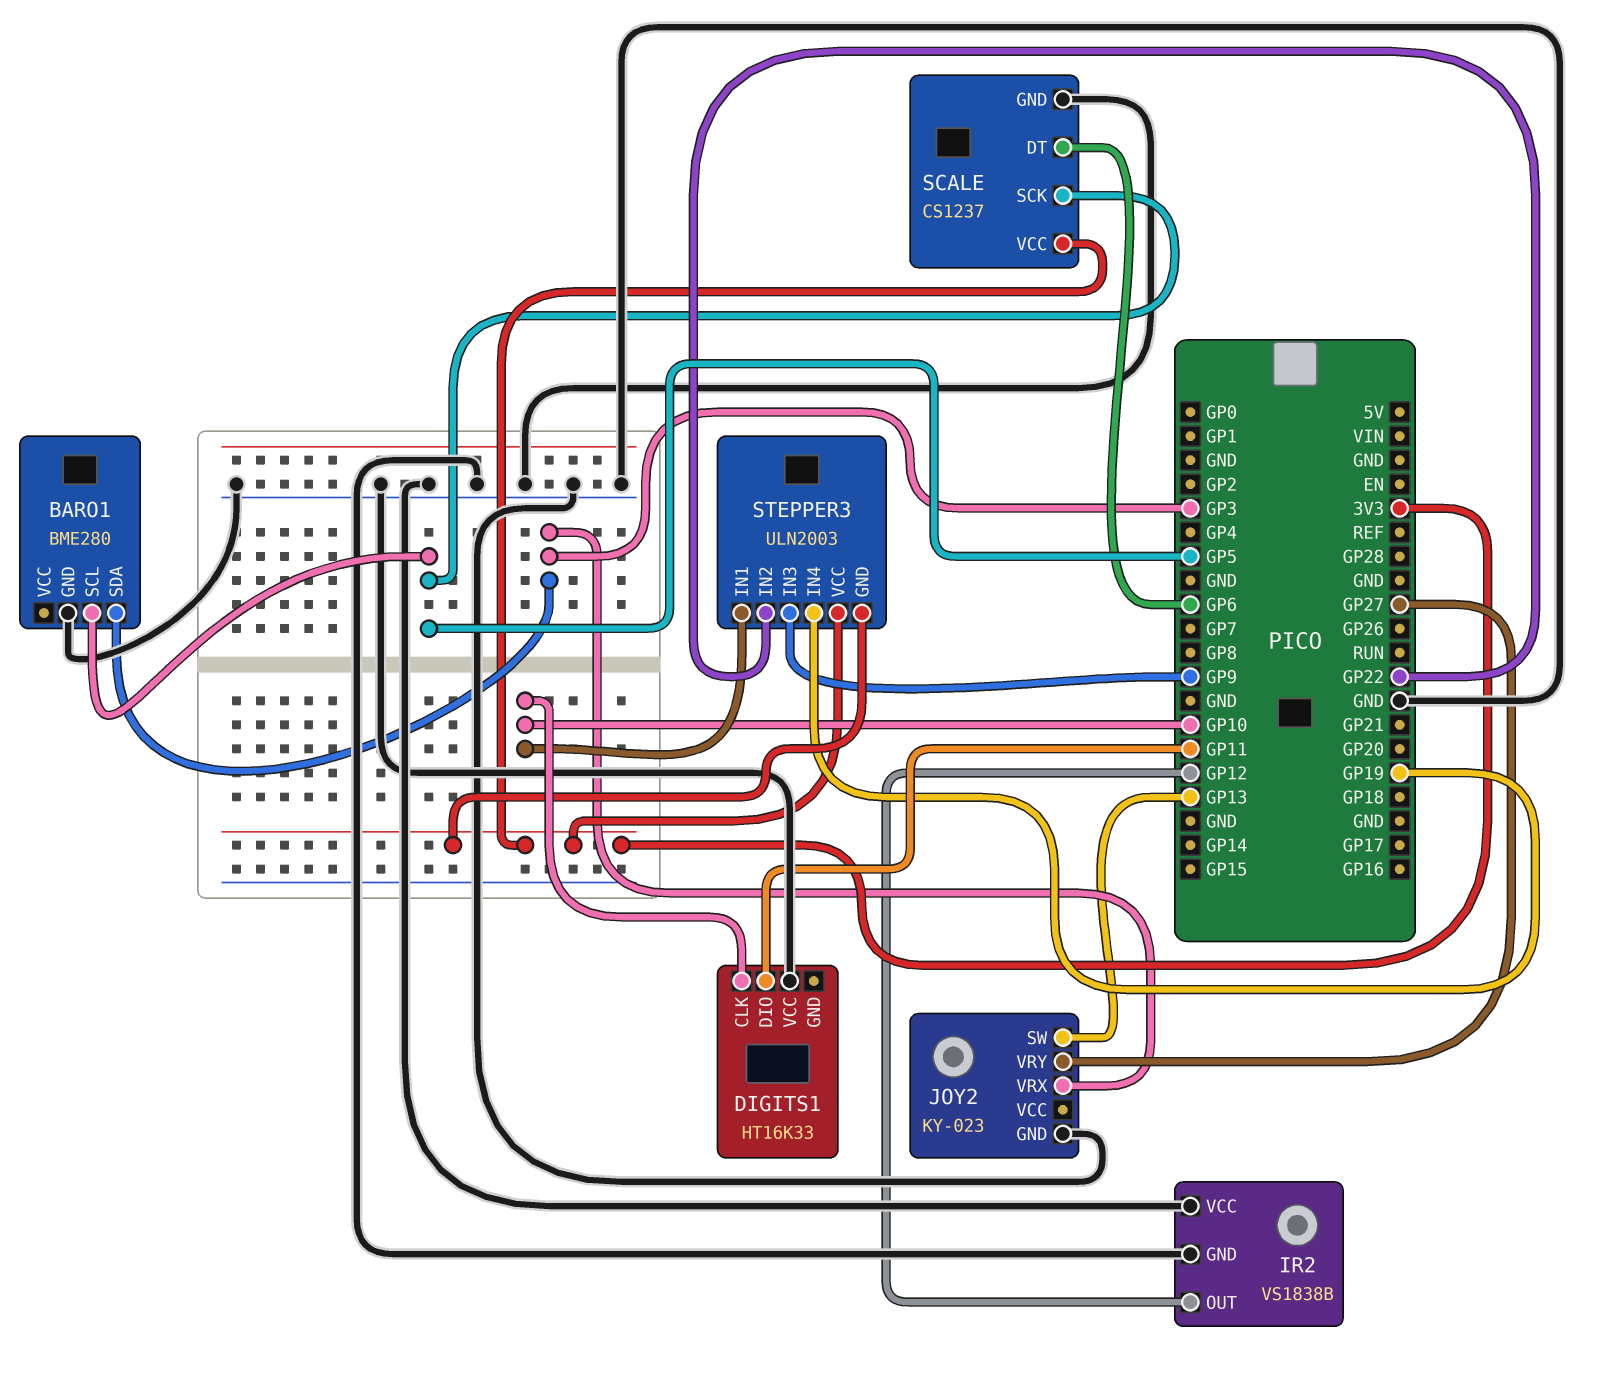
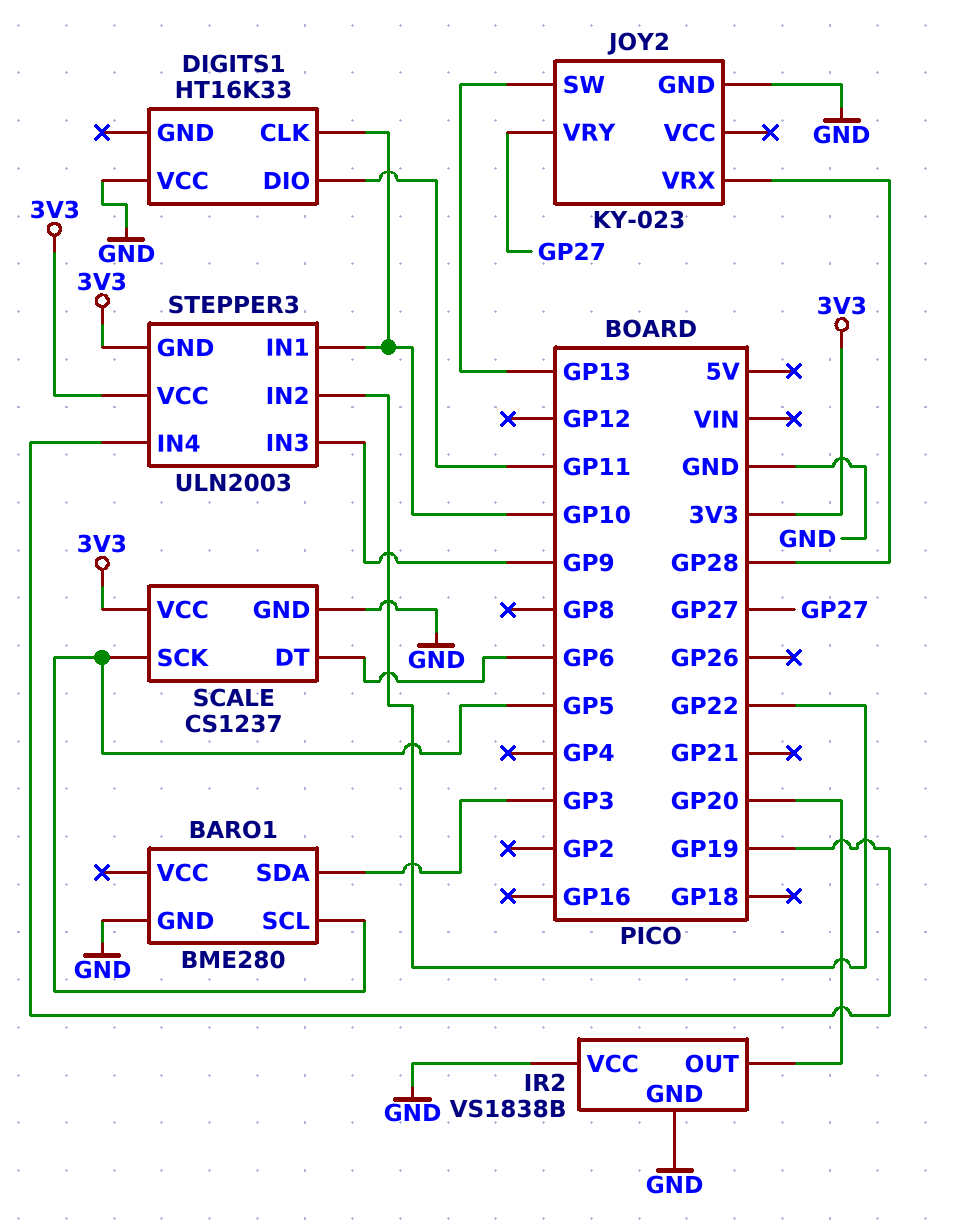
IR2 pin OUT: GP12 -> GP20
JOY2 pin VRX: GP3 -> GP28

